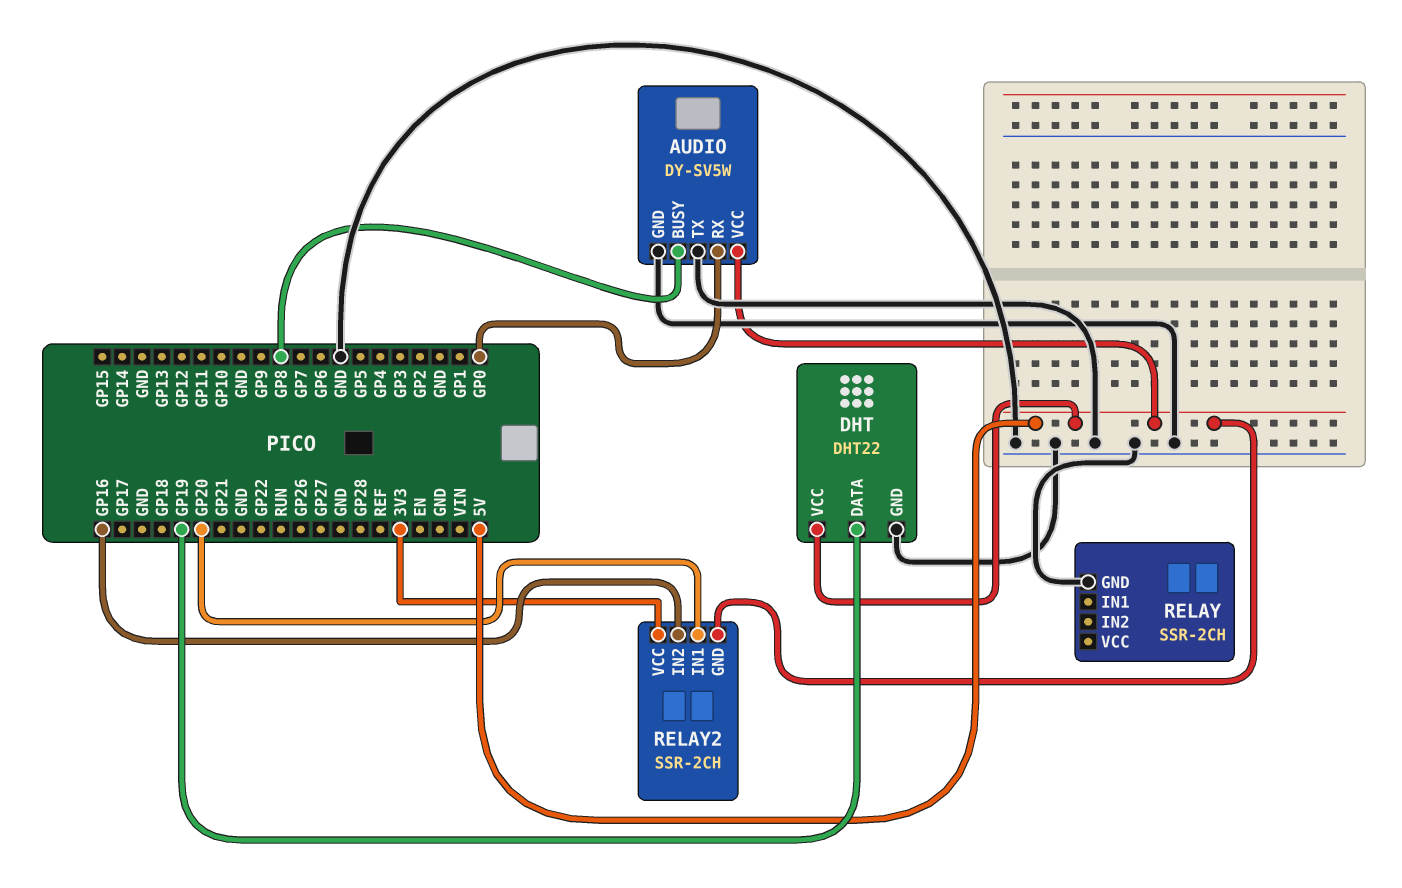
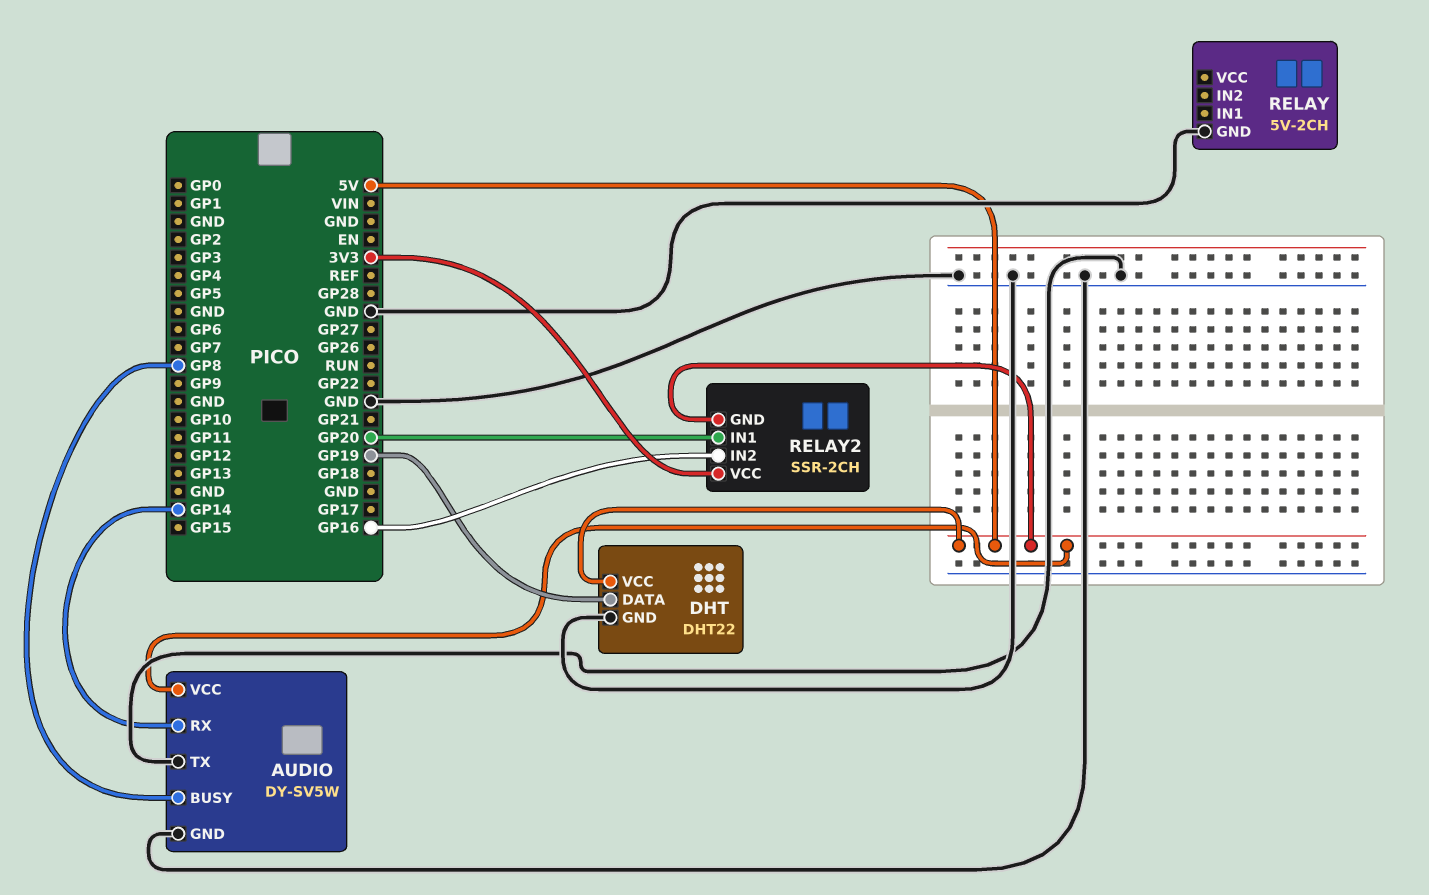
AUDIO pin RX: GP0 -> GP14
RELAY: SSR-2CH -> 5V-2CH

